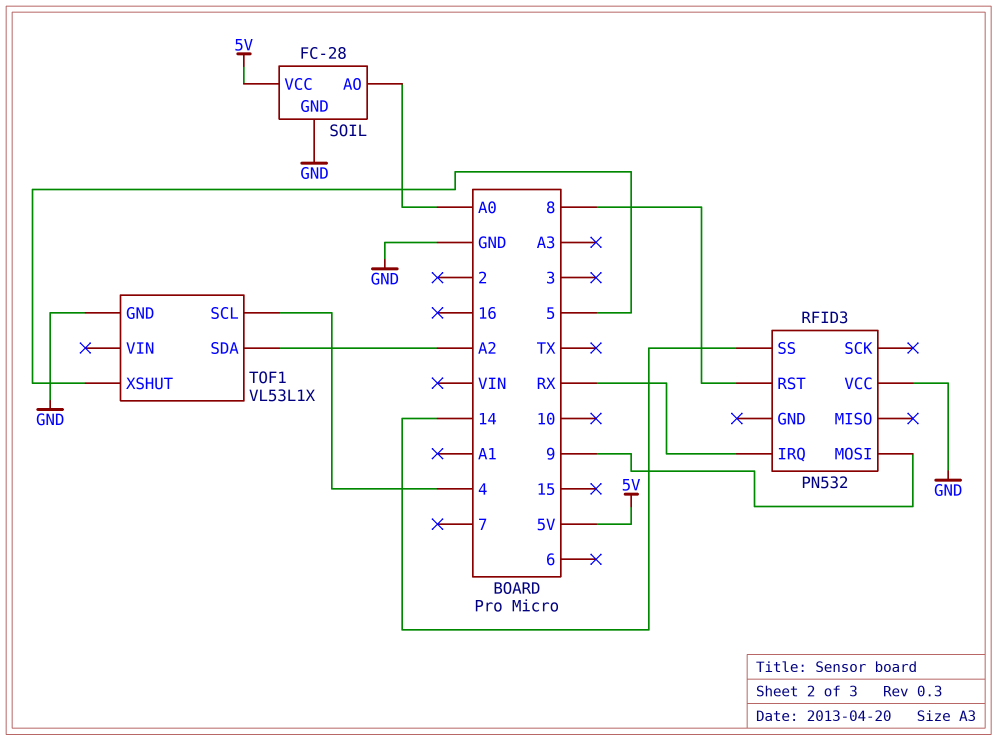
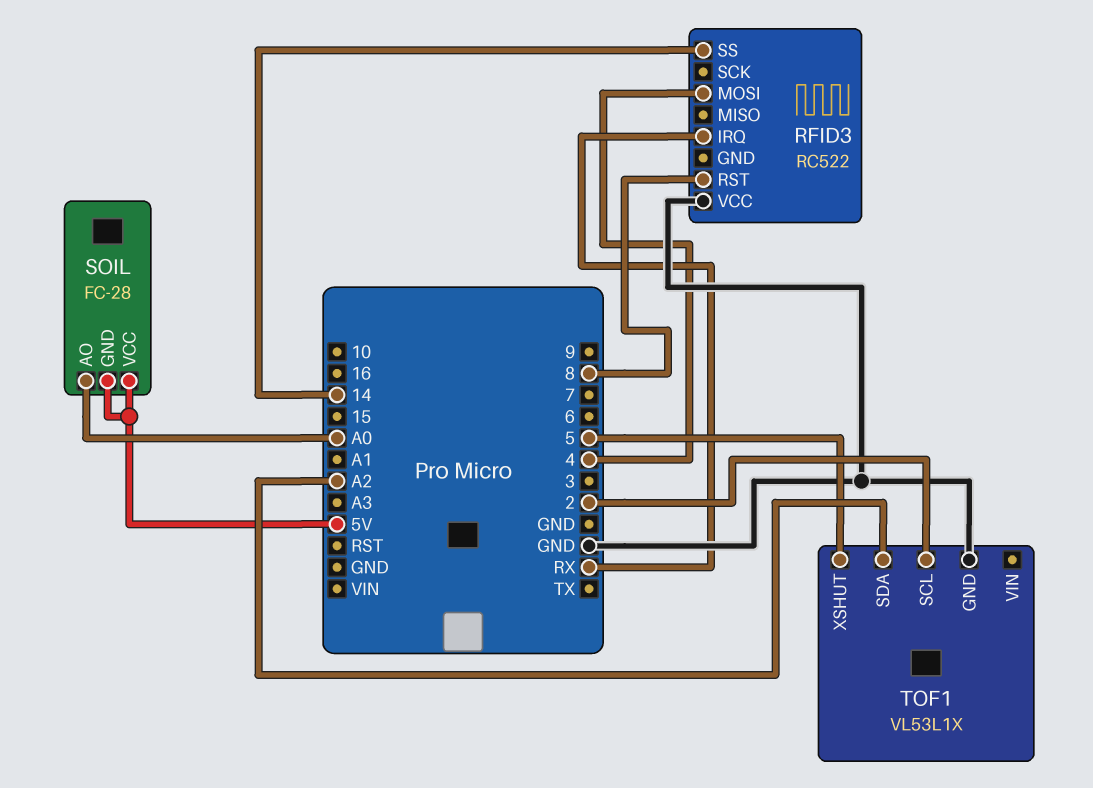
RFID3: PN532 -> RC522
RFID3 pin MOSI: 9 -> 4
SOIL pin GND: GND -> 5V
TOF1 pin SCL: 4 -> 2

